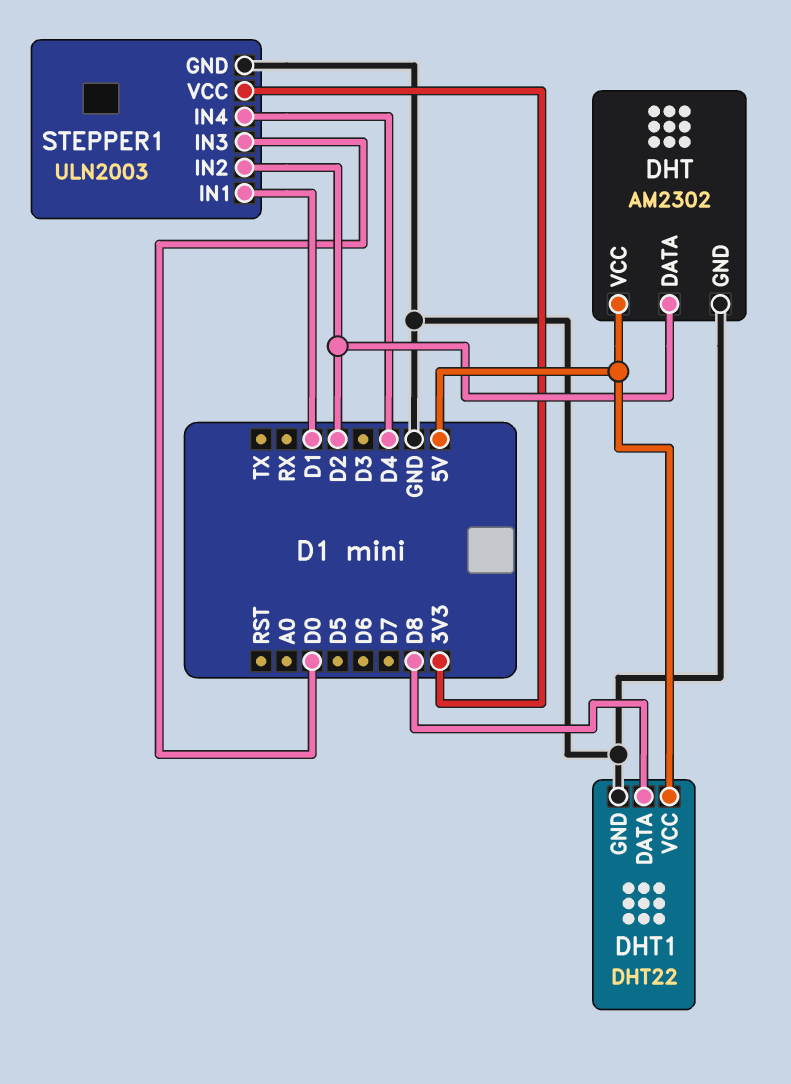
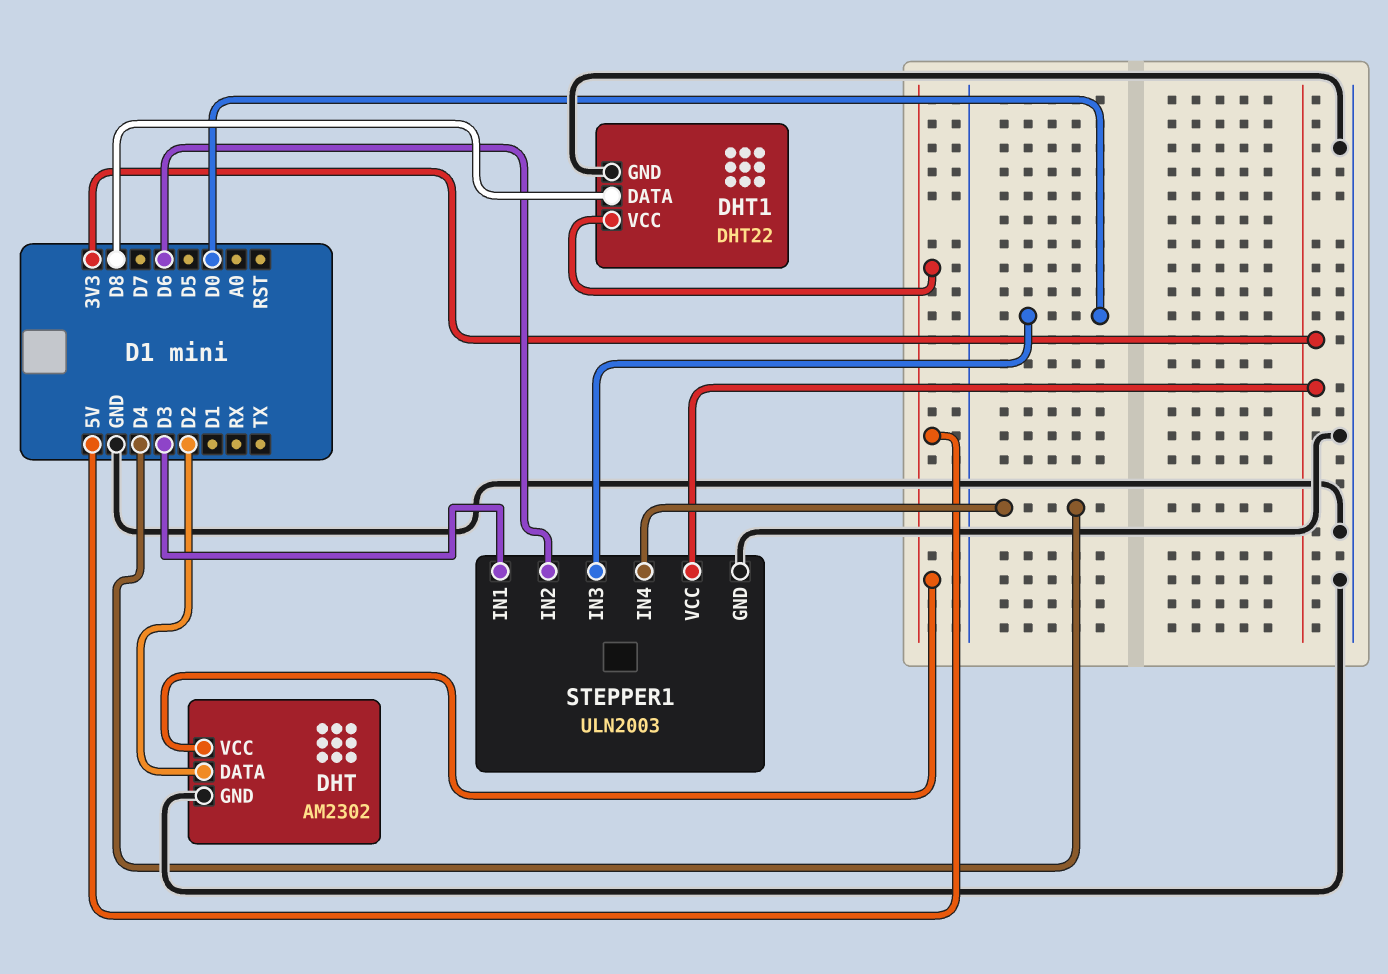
STEPPER1 pin IN1: D1 -> D3
STEPPER1 pin IN2: D2 -> D6

